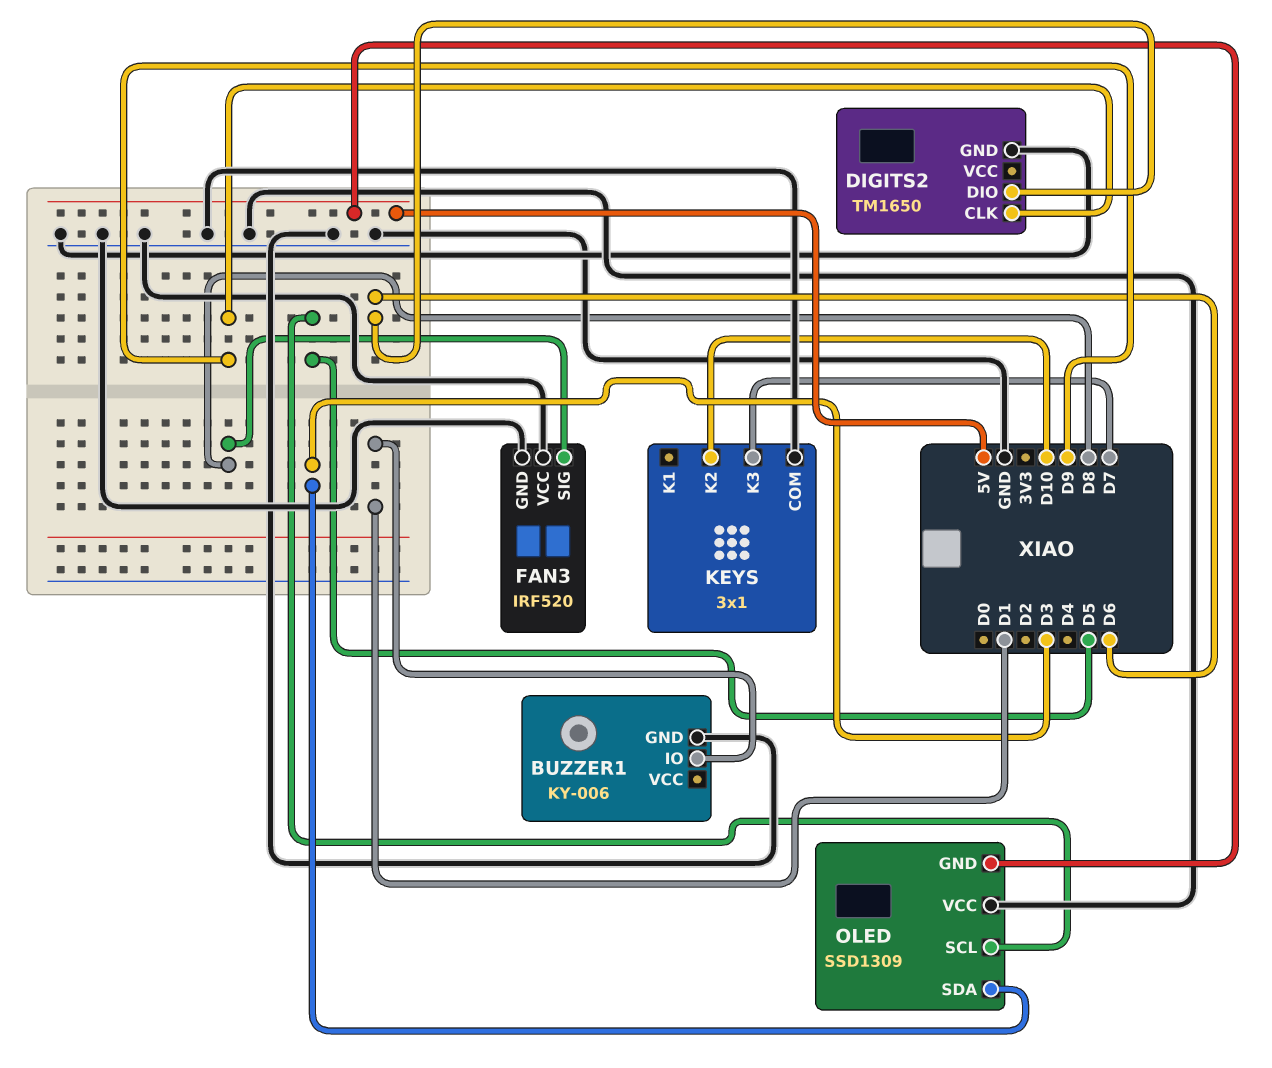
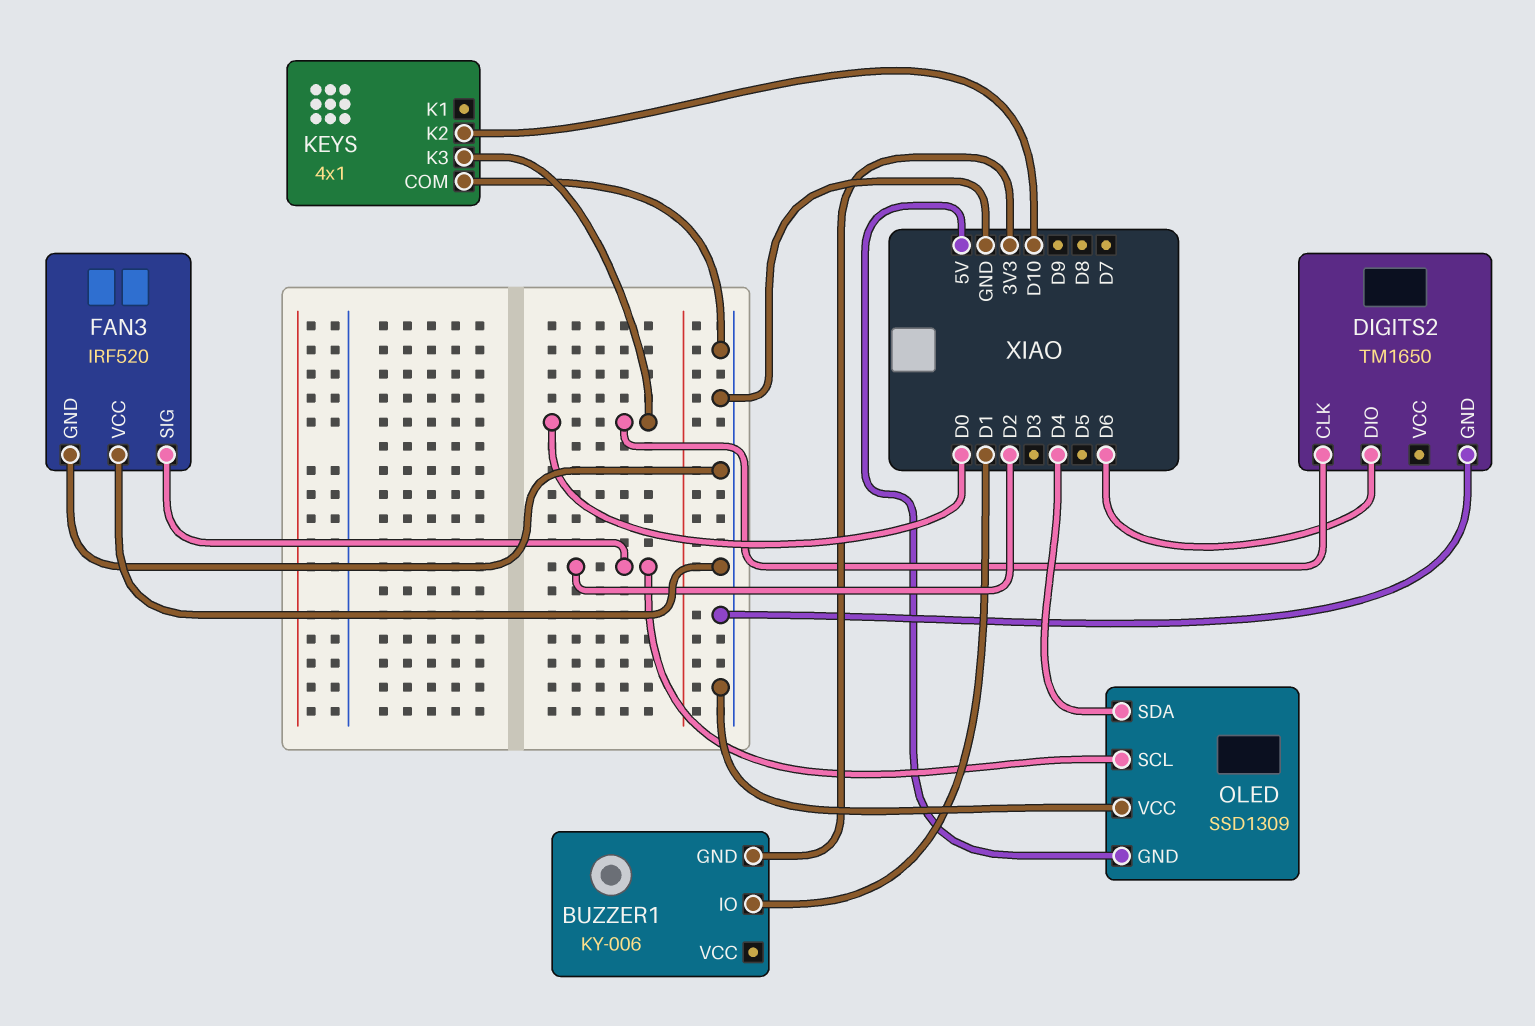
BUZZER1 pin GND: GND -> 3V3
DIGITS2 pin CLK: D9 -> D0
FAN3 pin SIG: D8 -> D2
KEYS: 3x1 -> 4x1
KEYS pin K3: D7 -> D0
OLED pin SCL: D5 -> D2
OLED pin SDA: D3 -> D4

